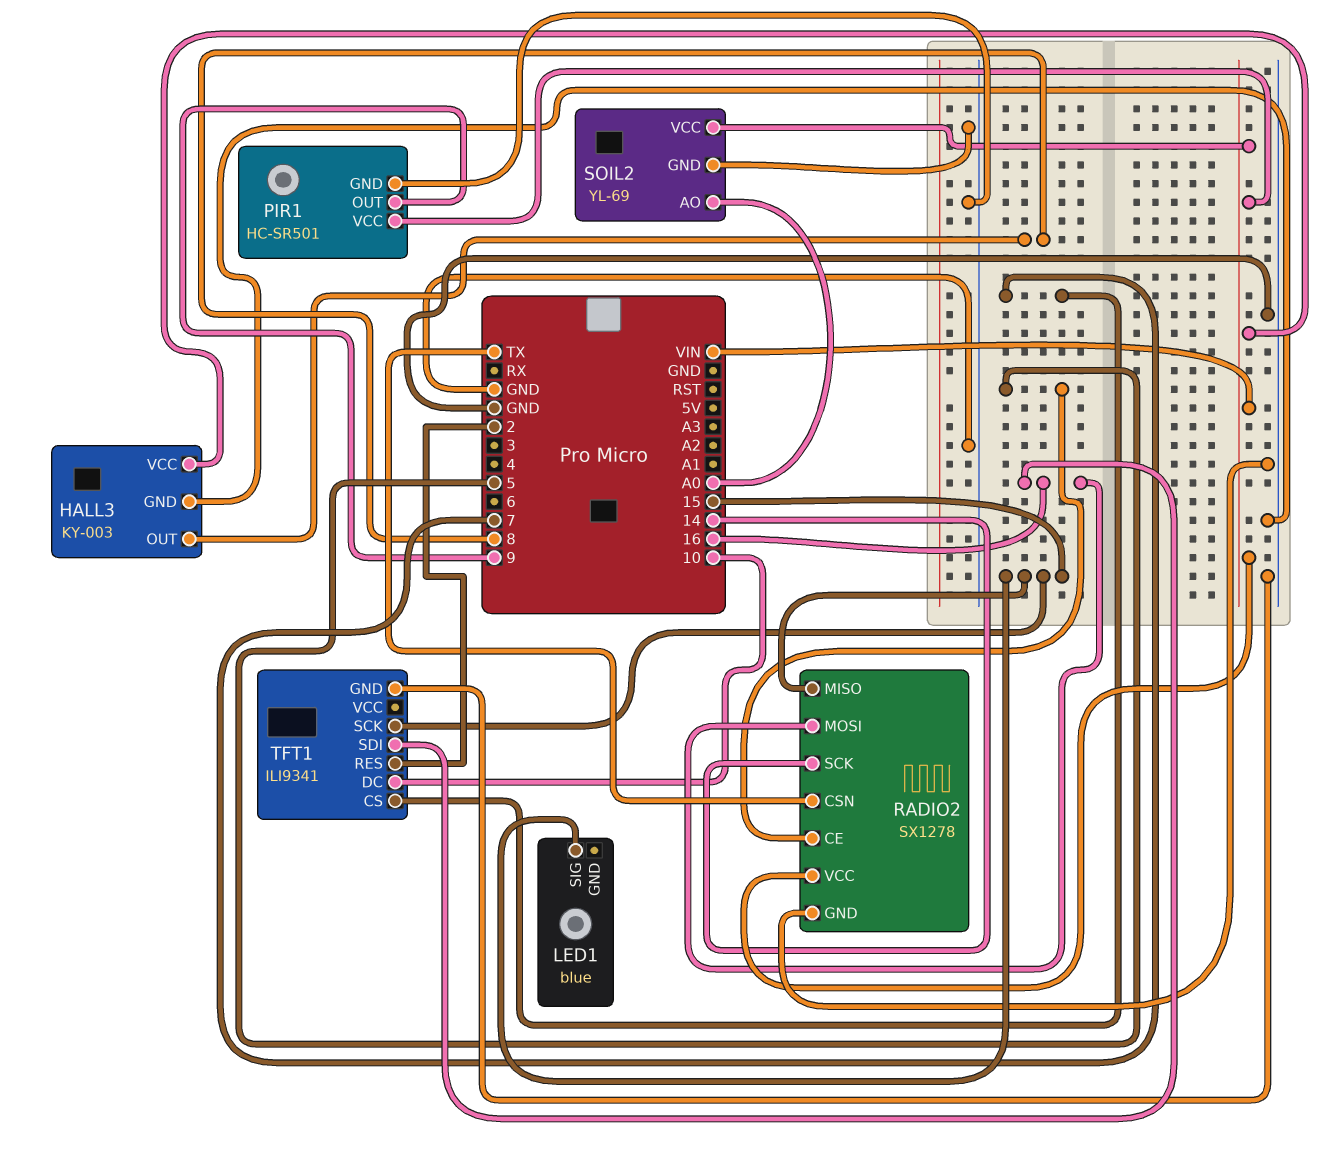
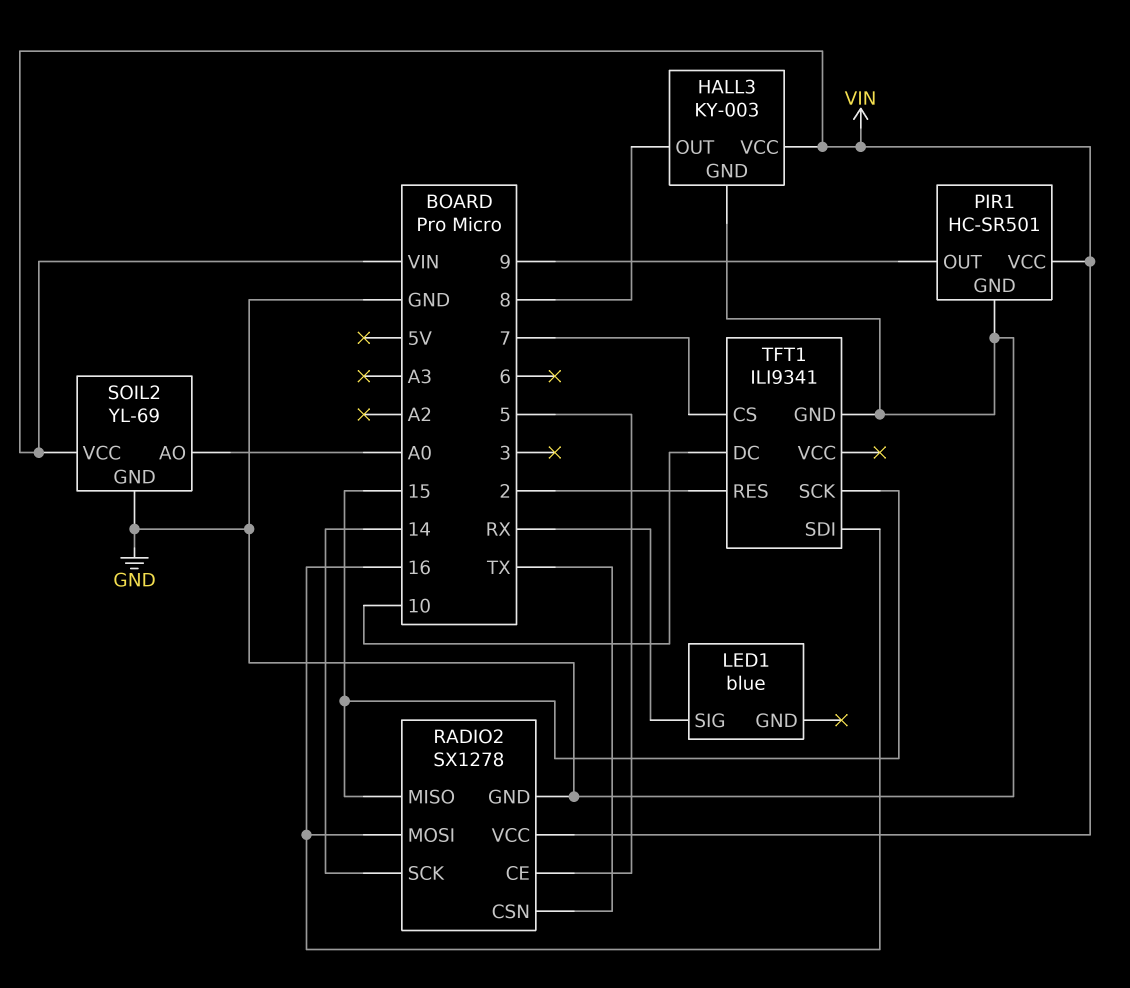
LED1 pin SIG: 15 -> RX

